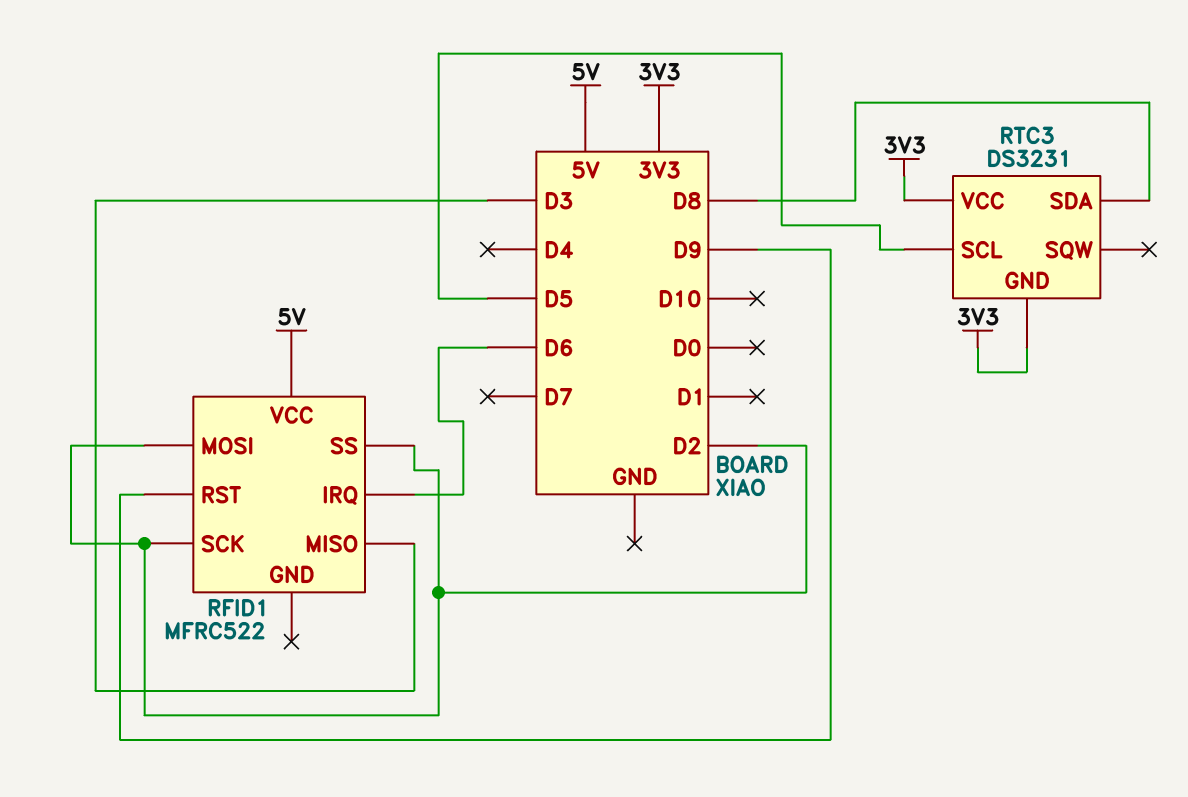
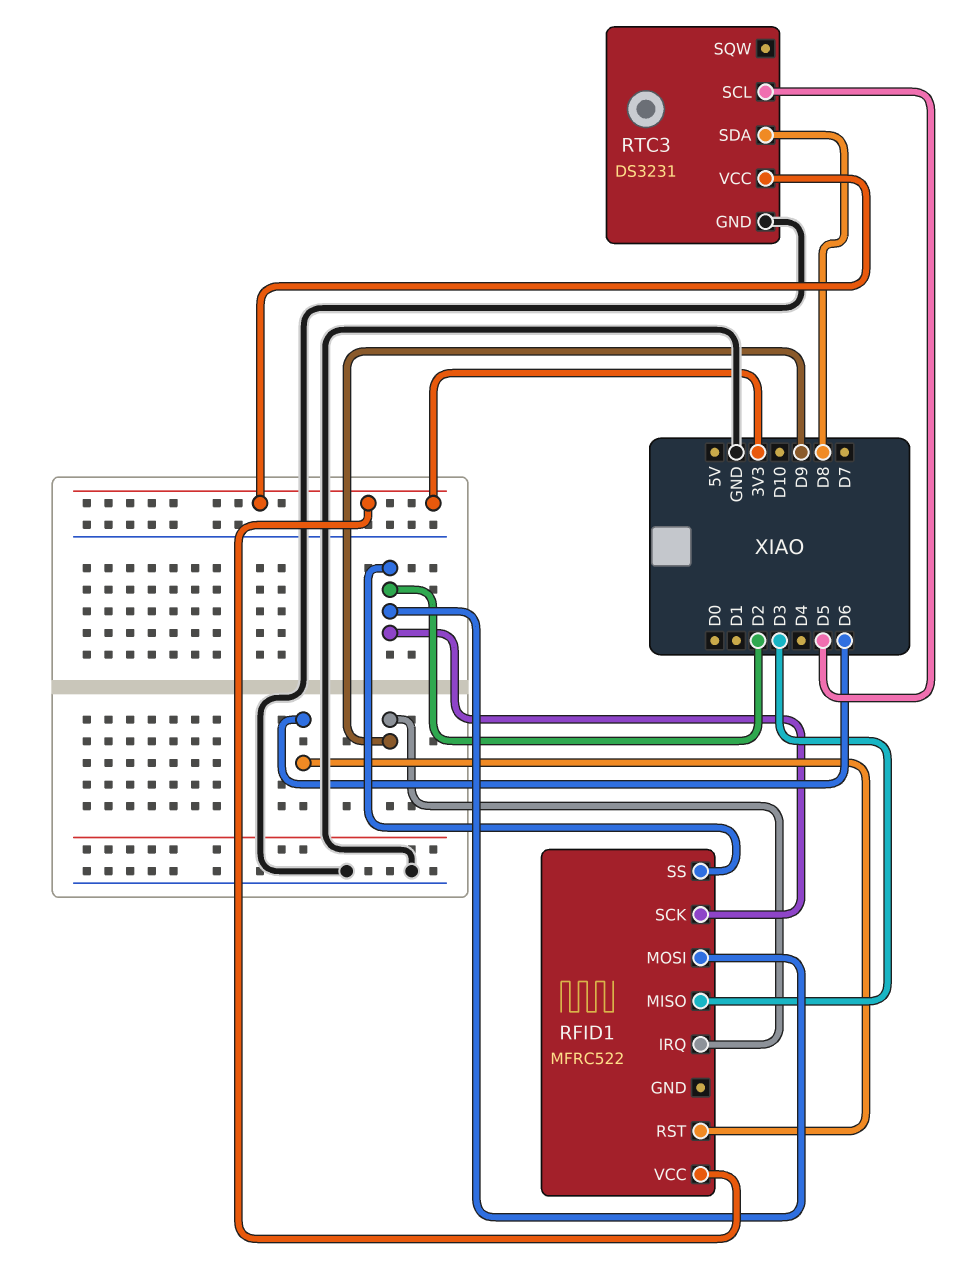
RFID1 pin IRQ: D6 -> D9
RFID1 pin RST: D9 -> D6
RFID1 pin VCC: 5V -> 3V3
RTC3 pin GND: 3V3 -> GND

